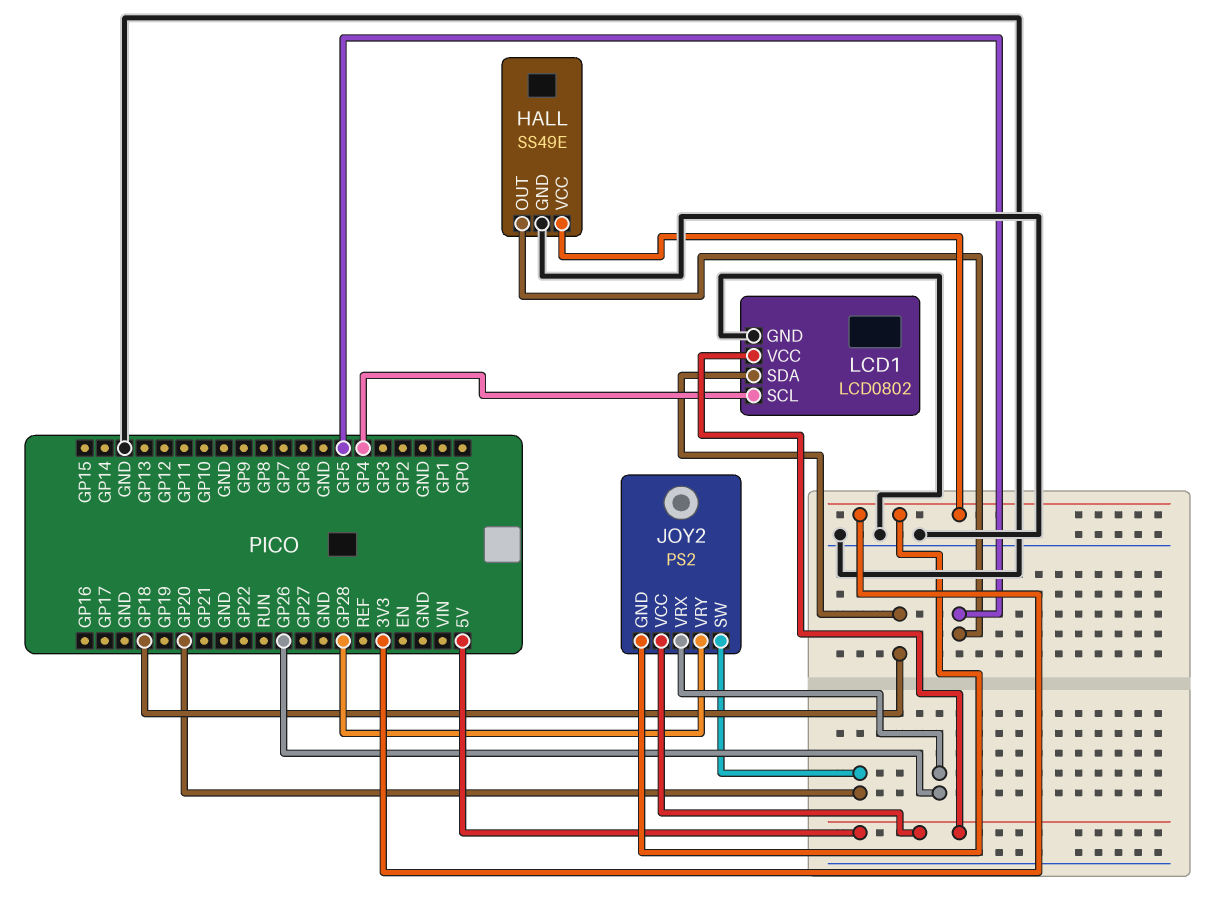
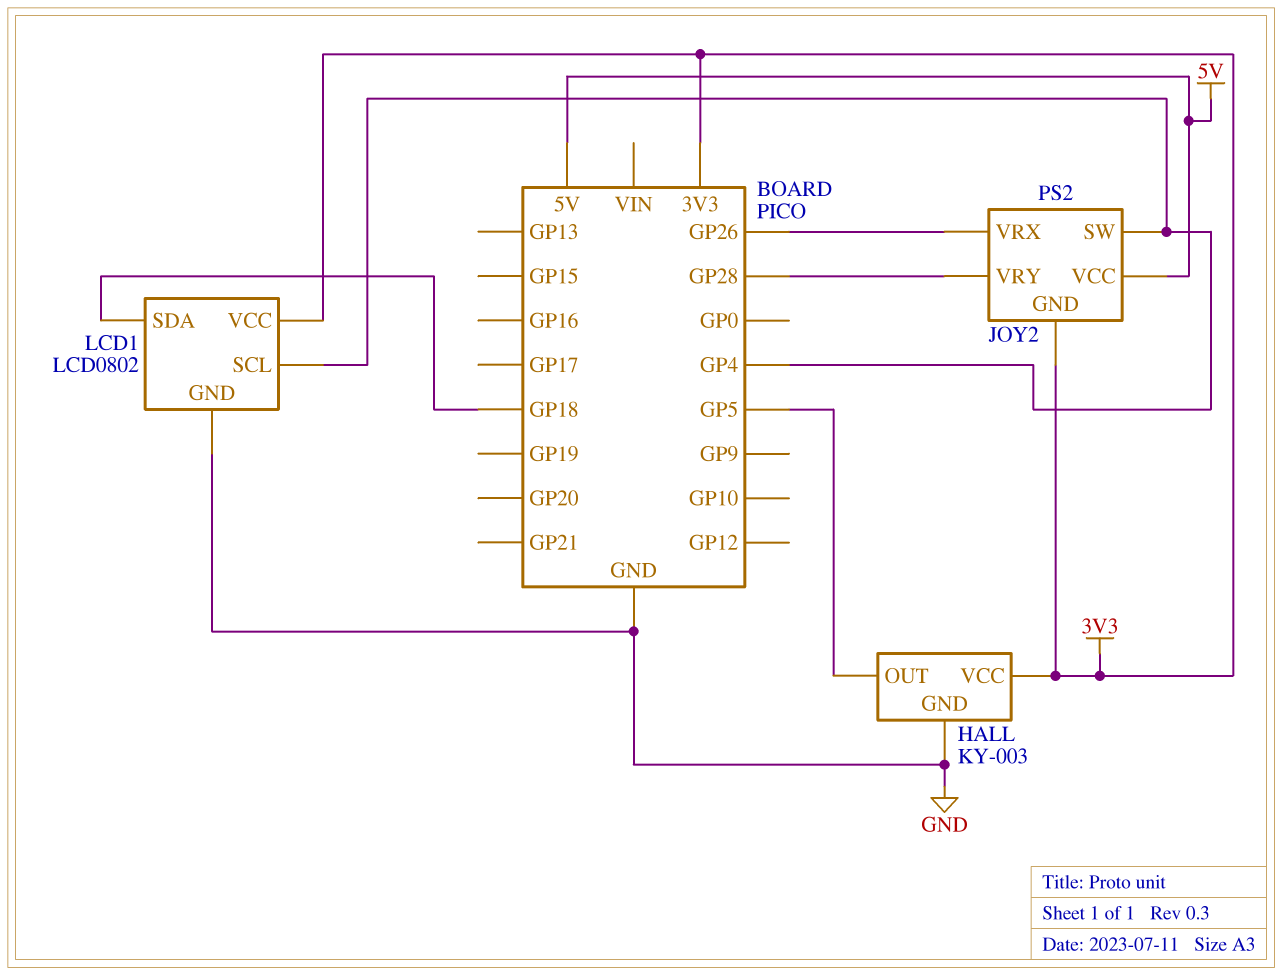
HALL: SS49E -> KY-003
JOY2 pin SW: GP20 -> GP4
LCD1 pin VCC: 5V -> 3V3

